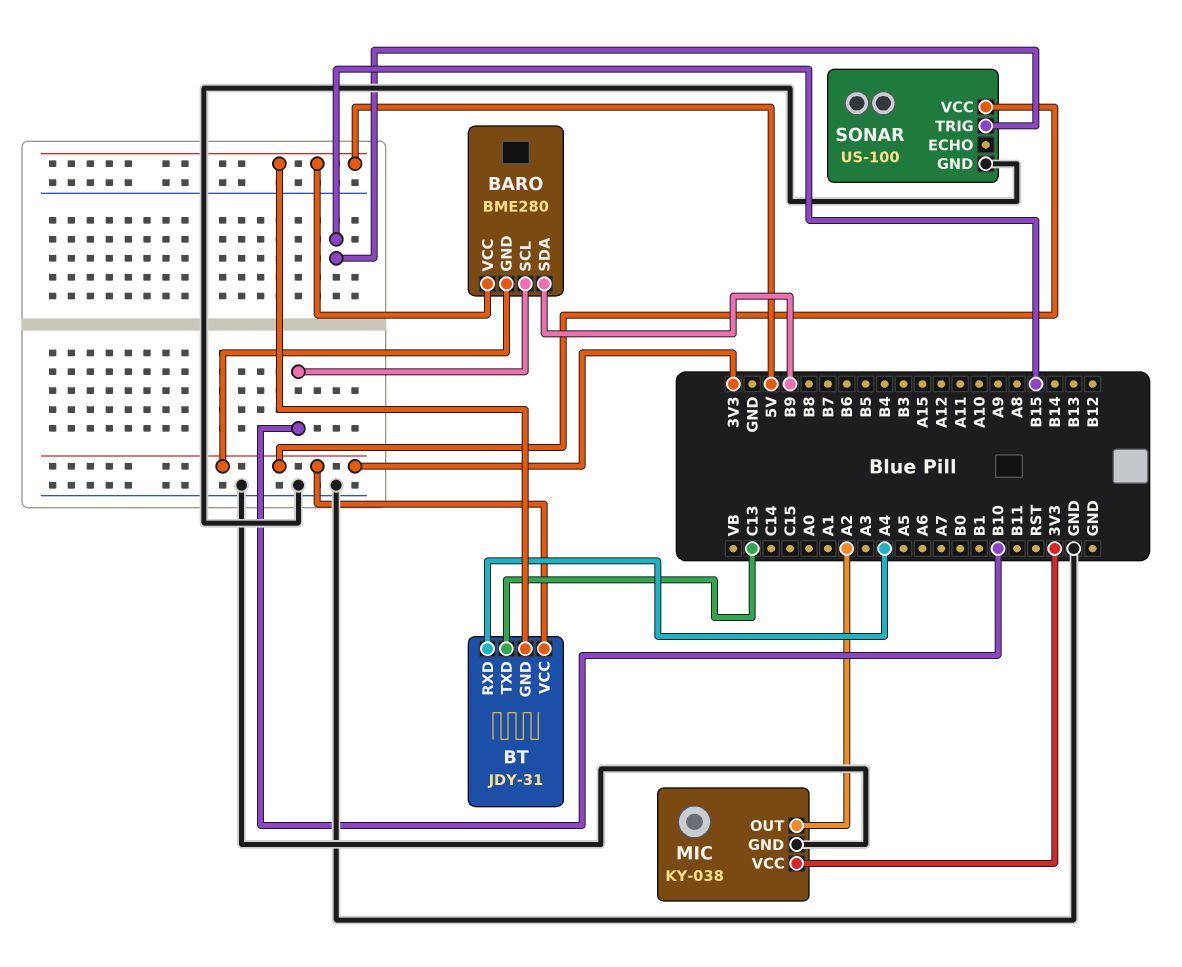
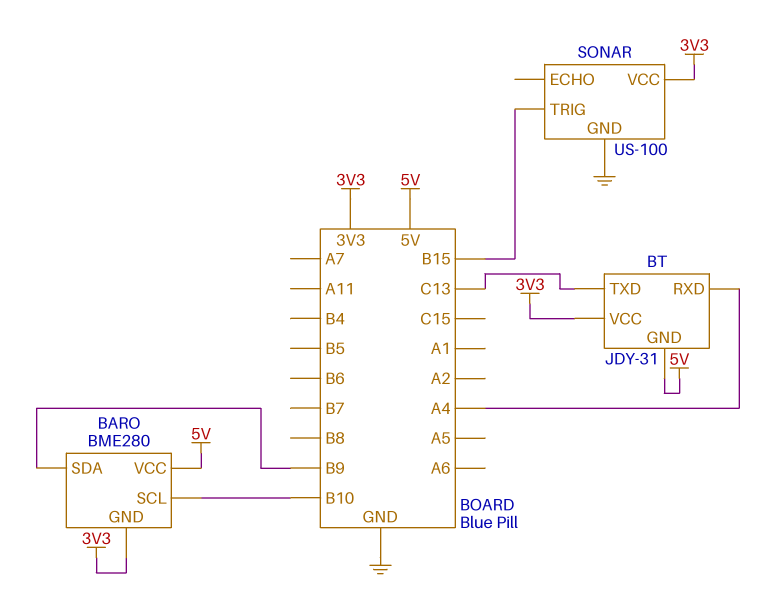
MIC: KY-038 -> none
MIC pin GND: GND -> none
MIC pin OUT: A2 -> none
MIC pin VCC: 3V3 -> none

